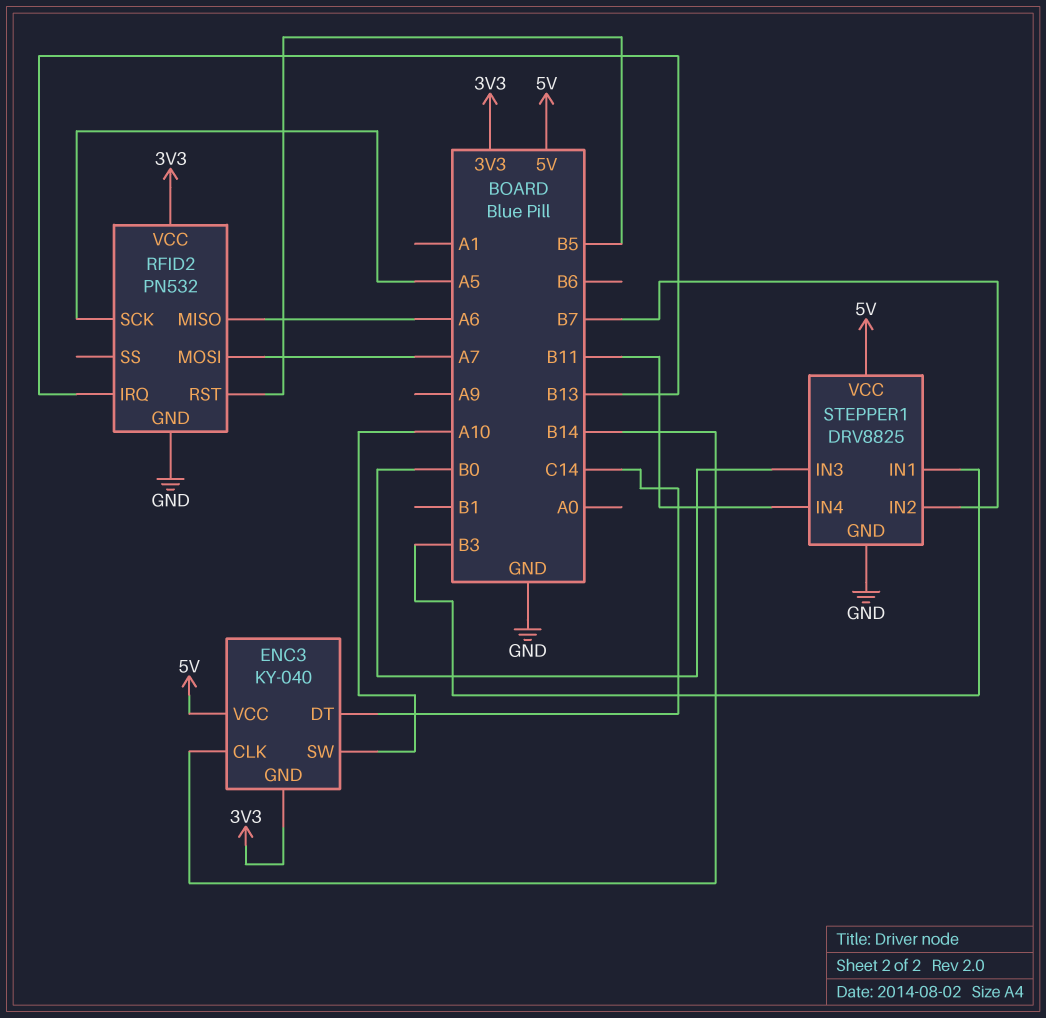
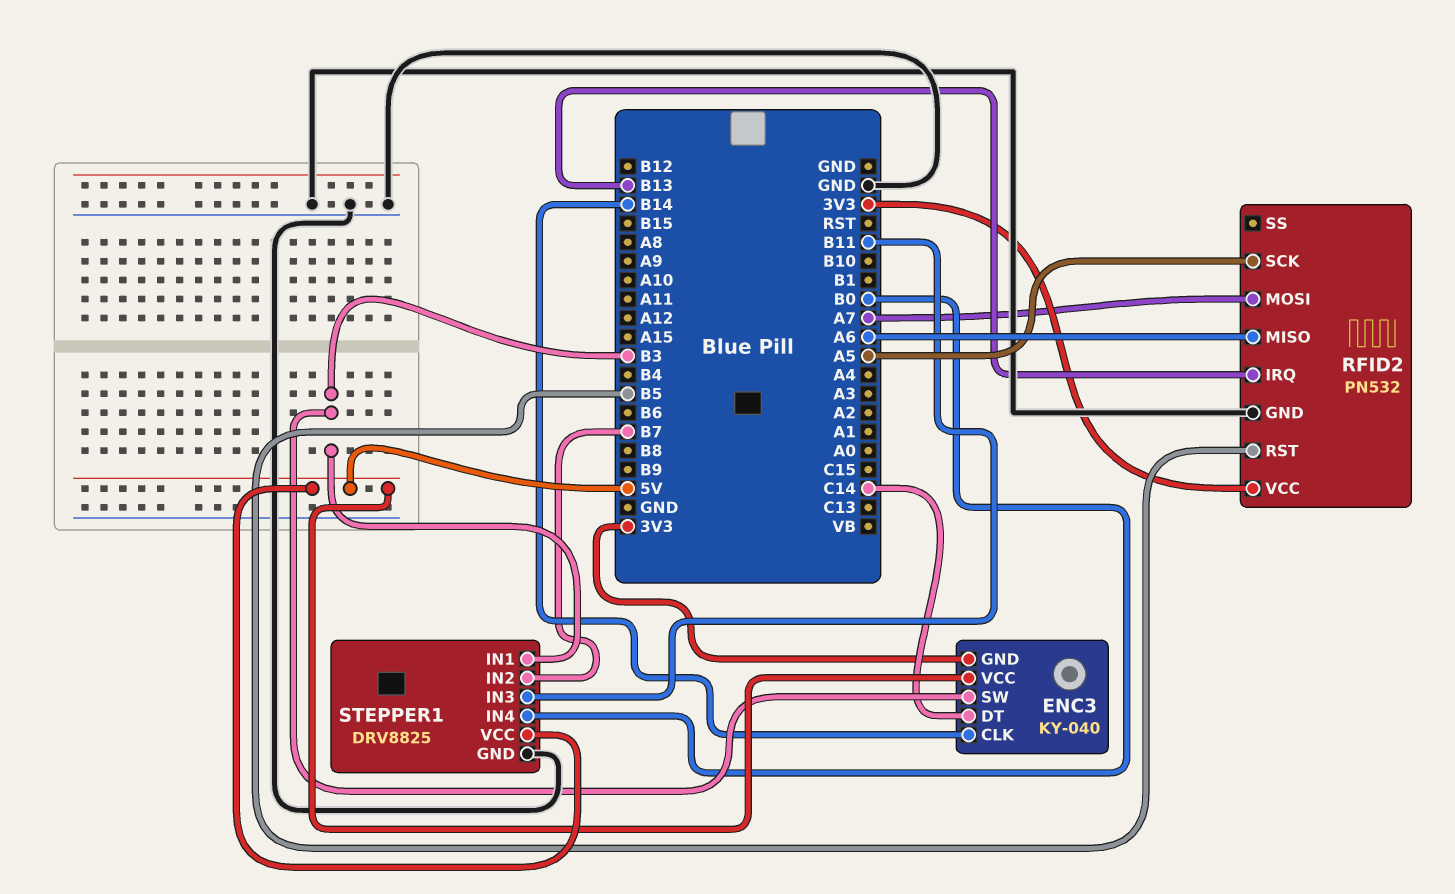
ENC3 pin SW: A10 -> B3
STEPPER1 pin IN3: B0 -> B11
STEPPER1 pin IN4: B11 -> B0

